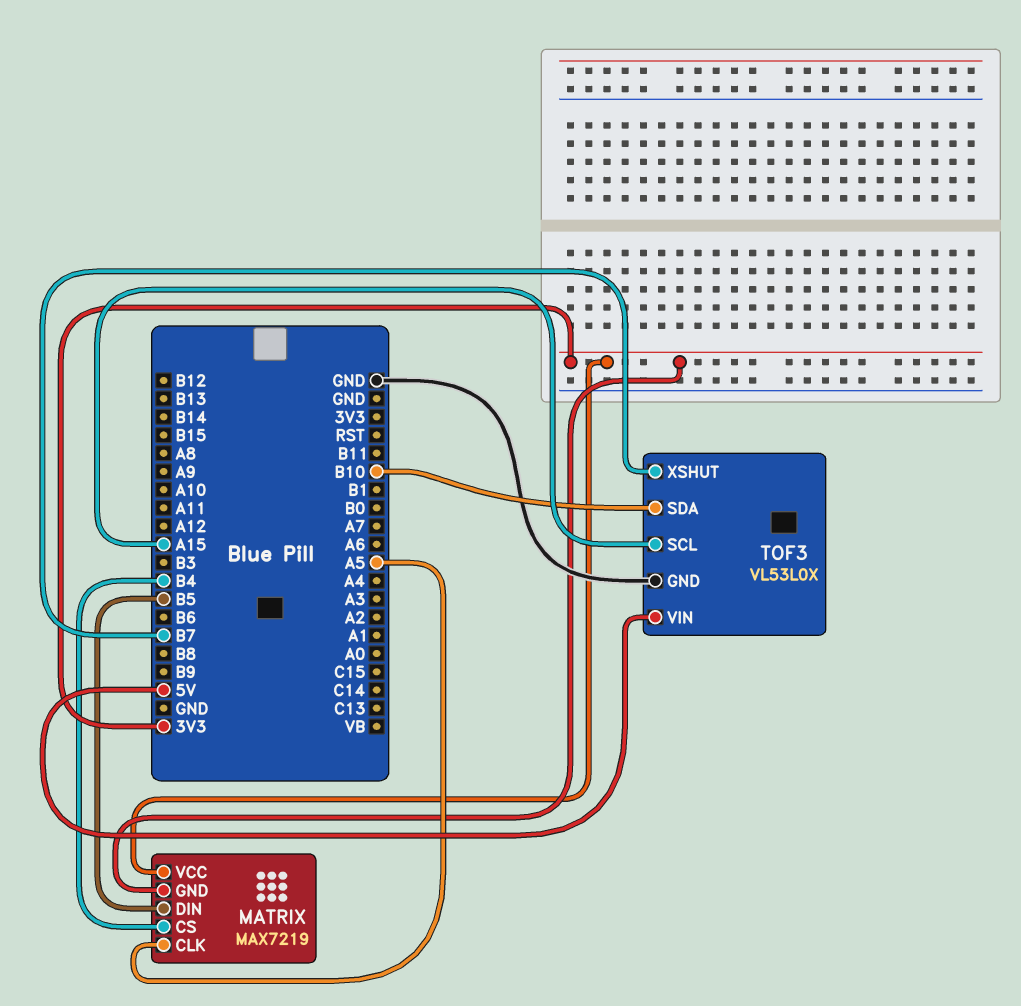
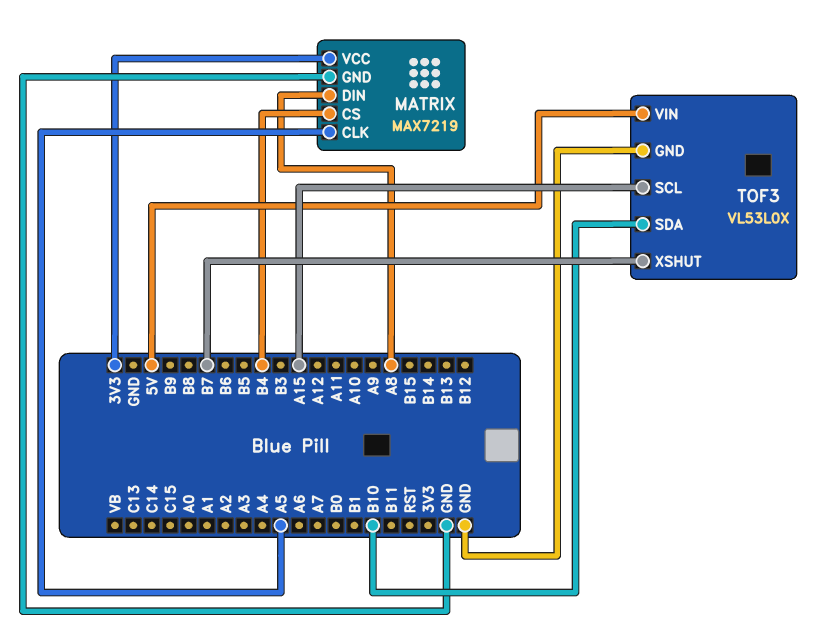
MATRIX pin DIN: B5 -> A8
MATRIX pin GND: 3V3 -> GND

